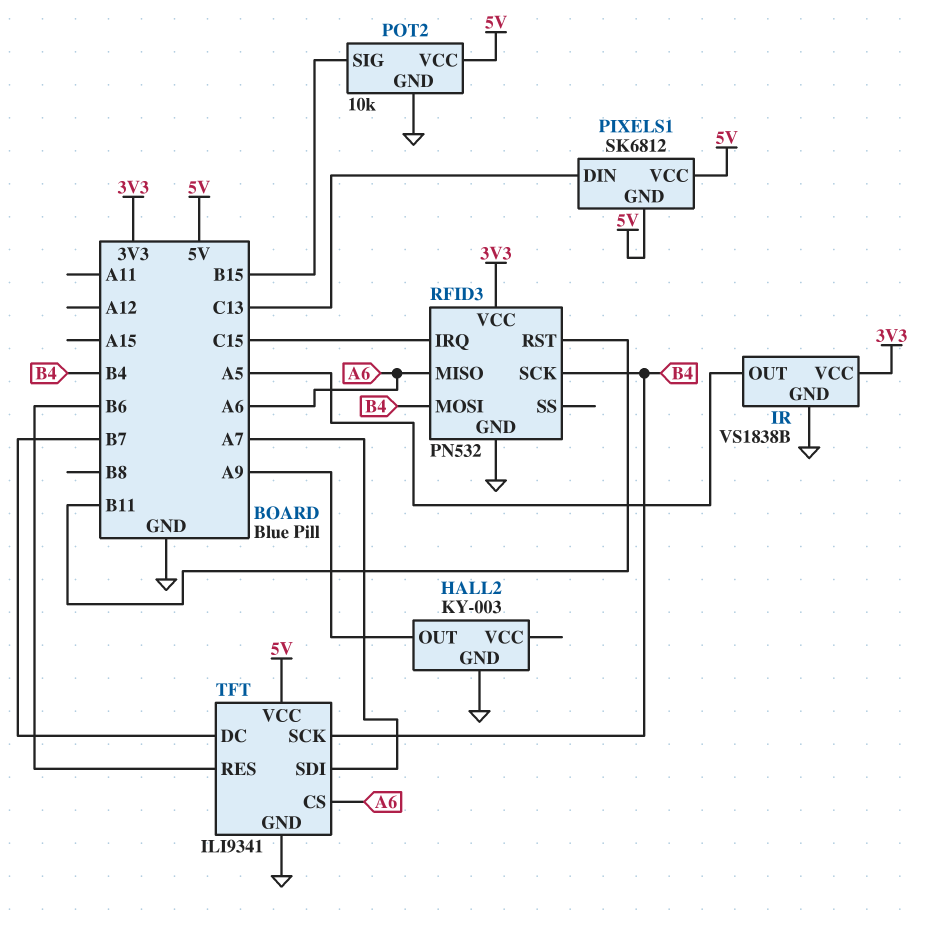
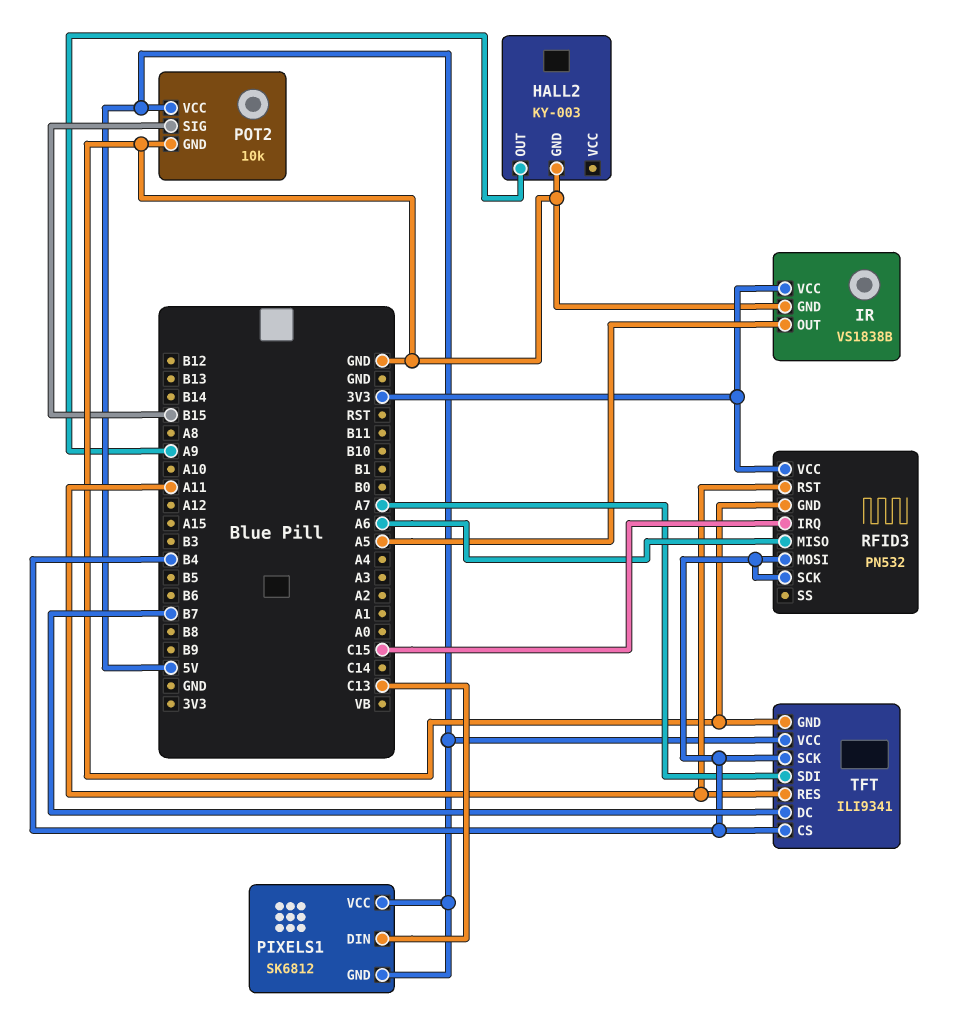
RFID3 pin RST: B11 -> A11
TFT pin CS: A6 -> B4
TFT pin RES: B6 -> A11

